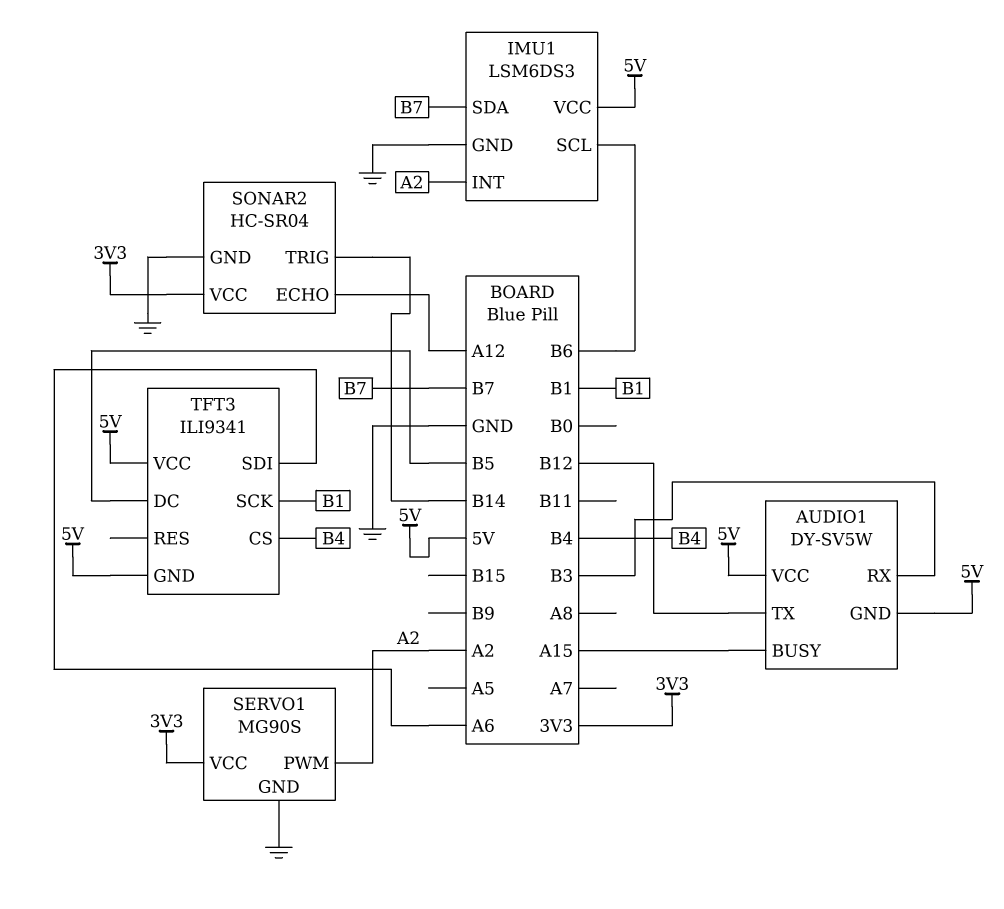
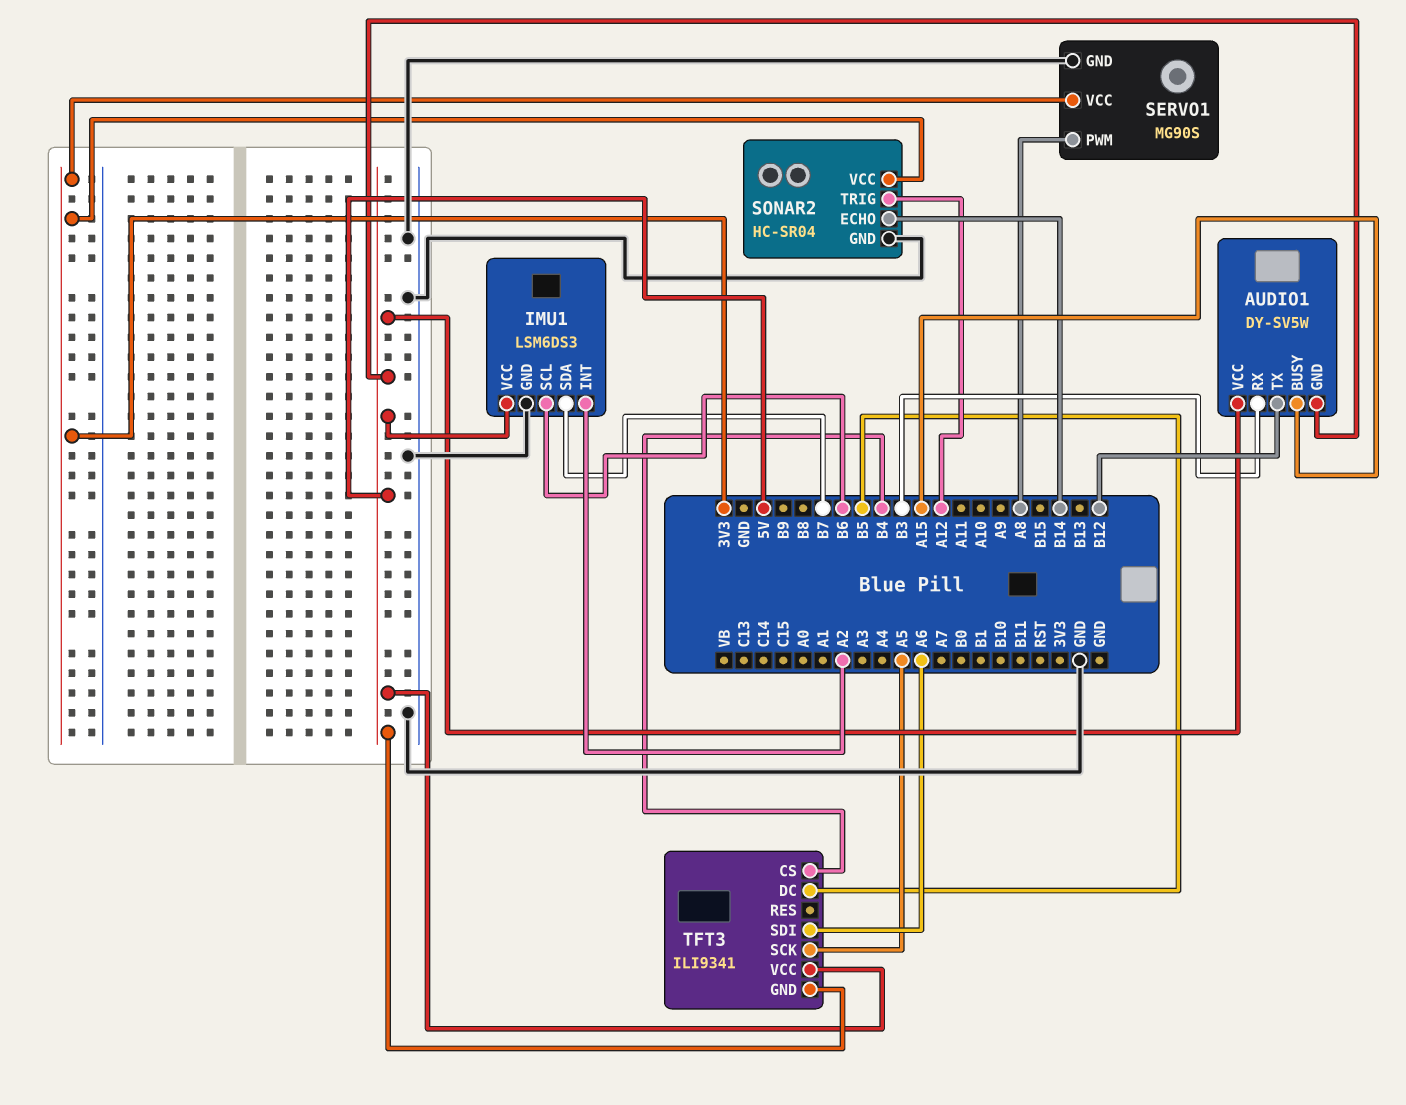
SERVO1 pin PWM: A2 -> A8
SONAR2 pin ECHO: A12 -> B14
SONAR2 pin TRIG: B14 -> A12
TFT3 pin SCK: B1 -> A5

